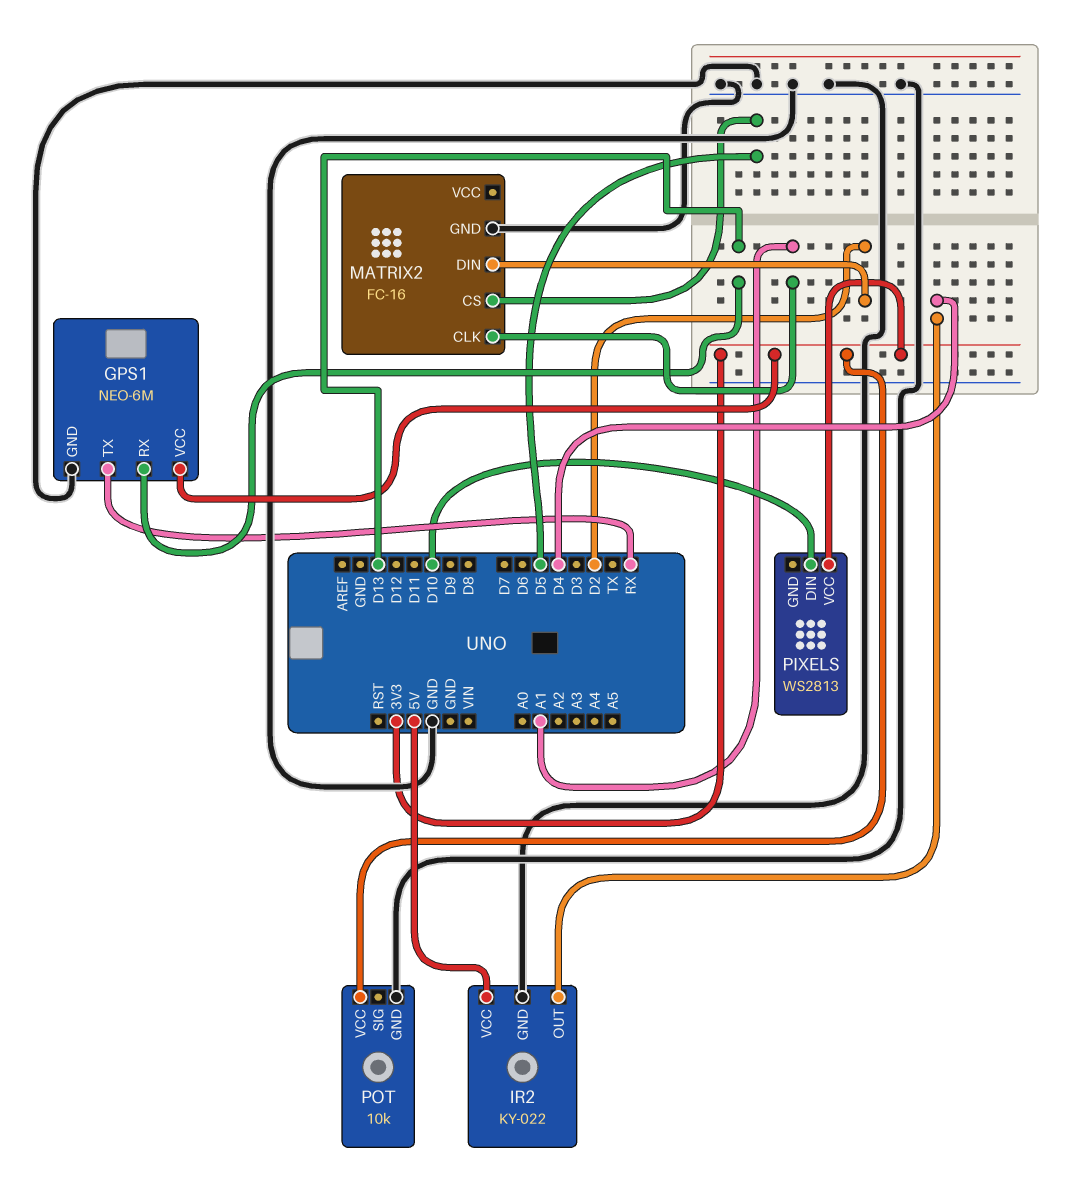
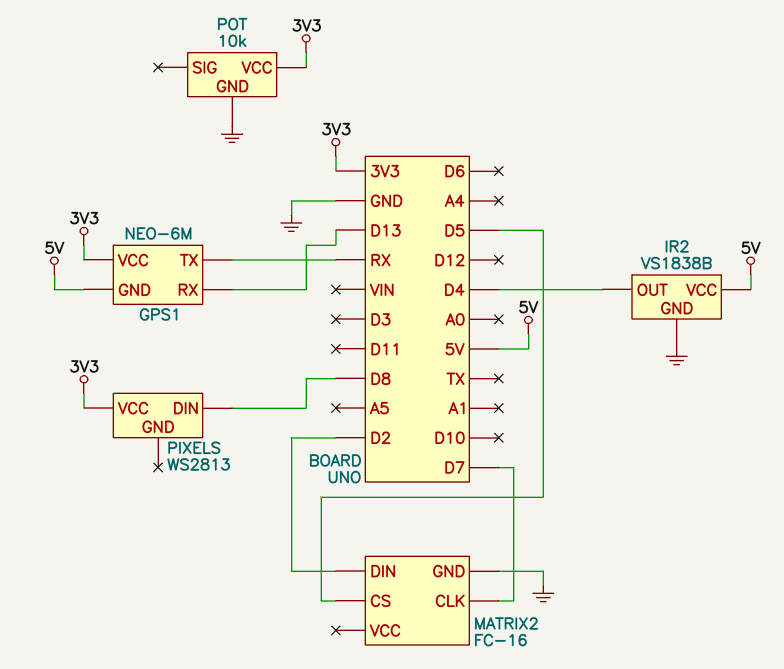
GPS1 pin GND: GND -> 5V
IR2: KY-022 -> VS1838B
MATRIX2 pin CLK: A1 -> D7
PIXELS pin DIN: D10 -> D8

